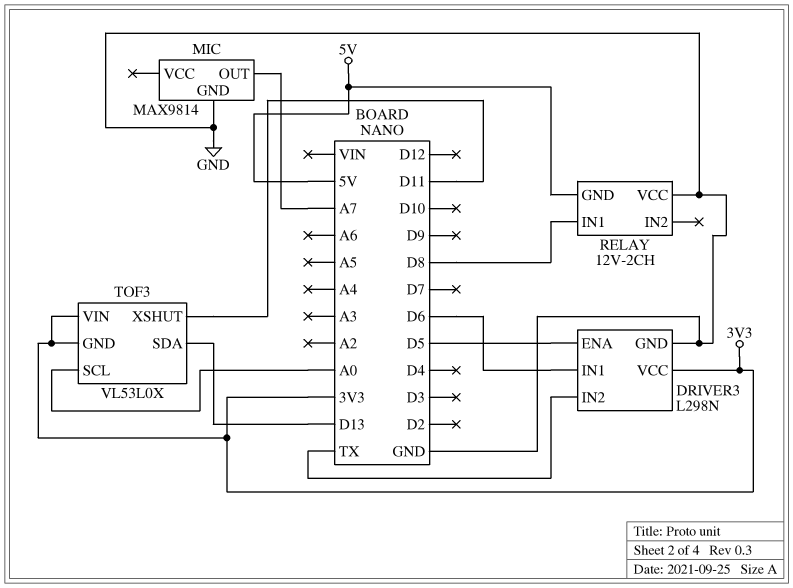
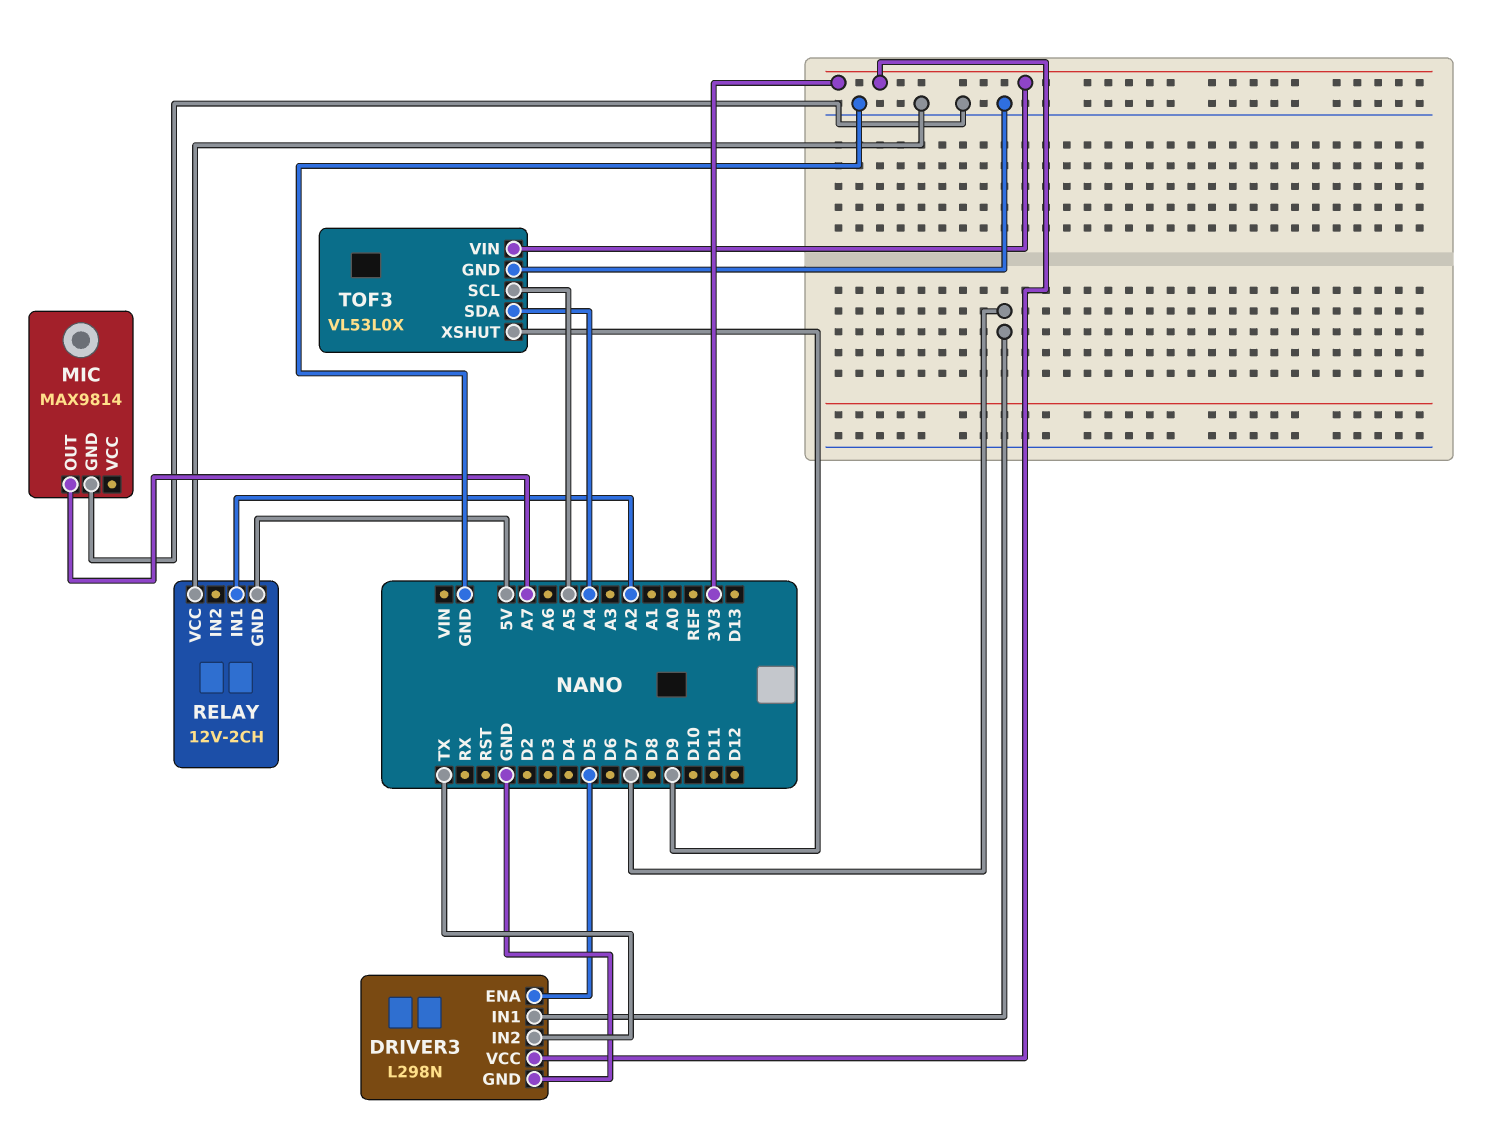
DRIVER3 pin IN1: D6 -> D7
RELAY pin IN1: D8 -> A2
TOF3 pin GND: 3V3 -> GND
TOF3 pin SCL: A0 -> A5
TOF3 pin SDA: D13 -> A4
TOF3 pin XSHUT: D11 -> D9

